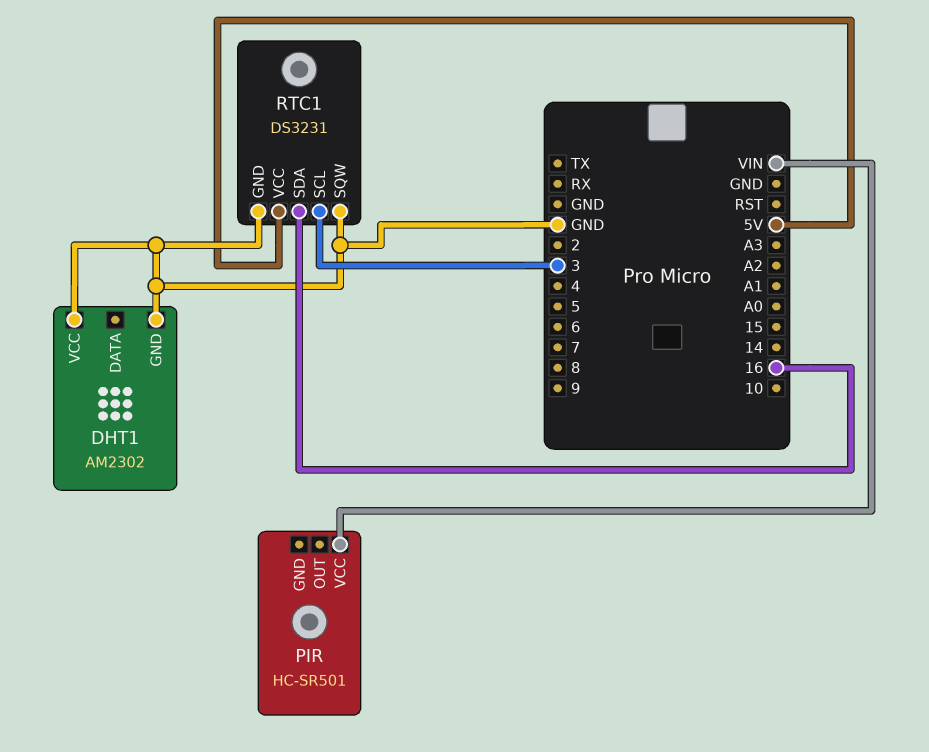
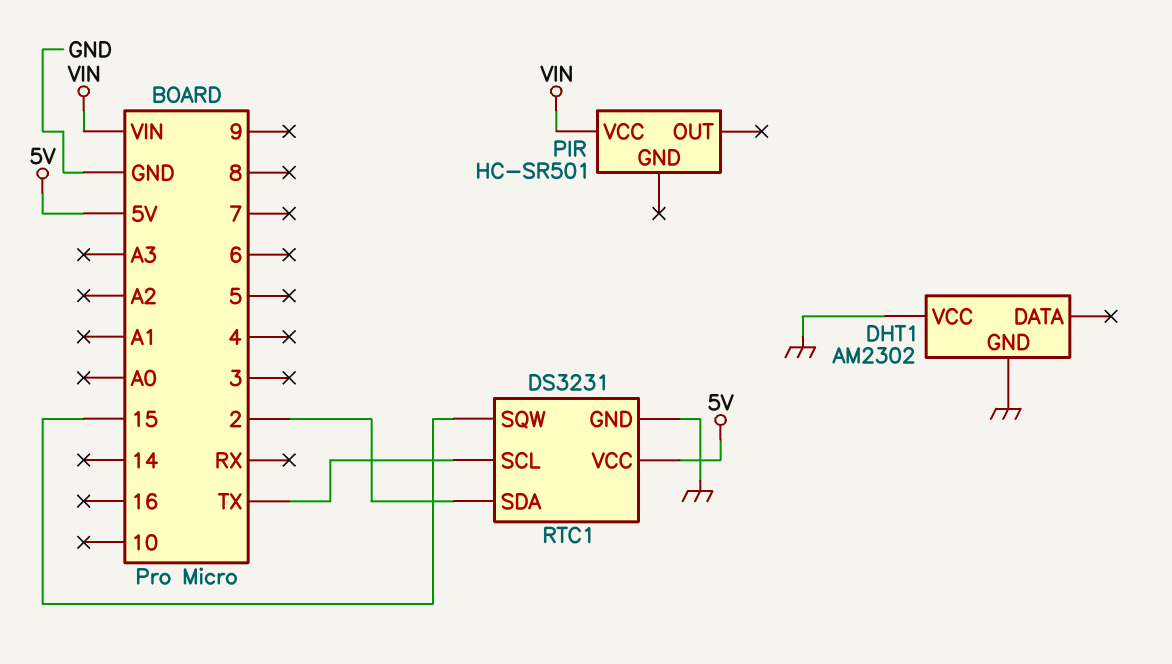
RTC1 pin SCL: 3 -> TX
RTC1 pin SDA: 16 -> 2
RTC1 pin SQW: GND -> 15

